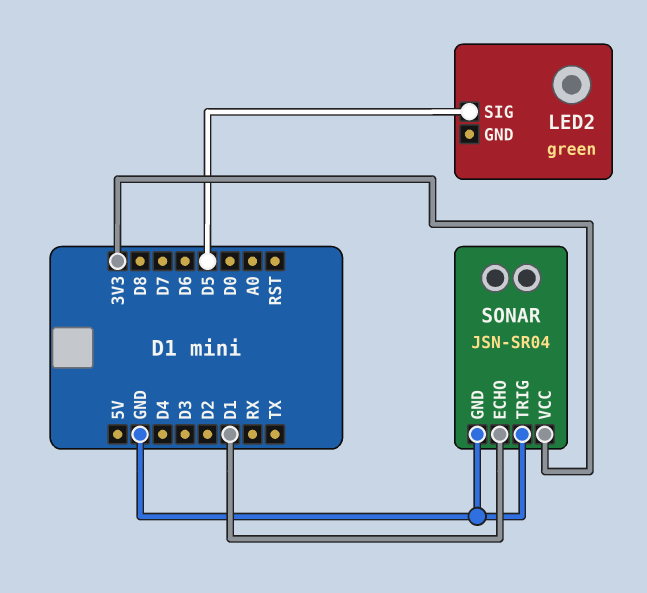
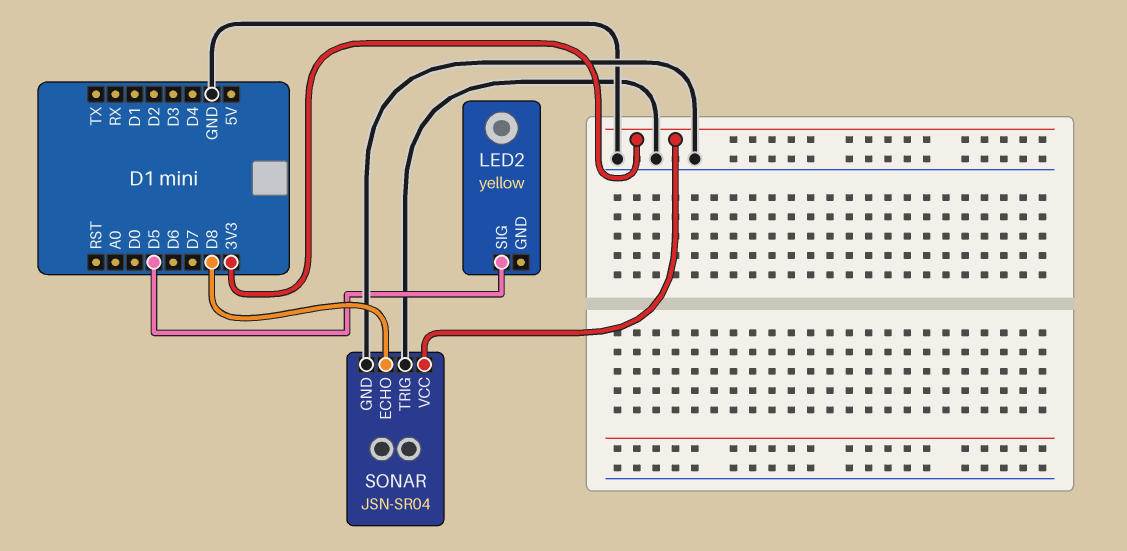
LED2: green -> yellow
SONAR pin ECHO: D1 -> D8

